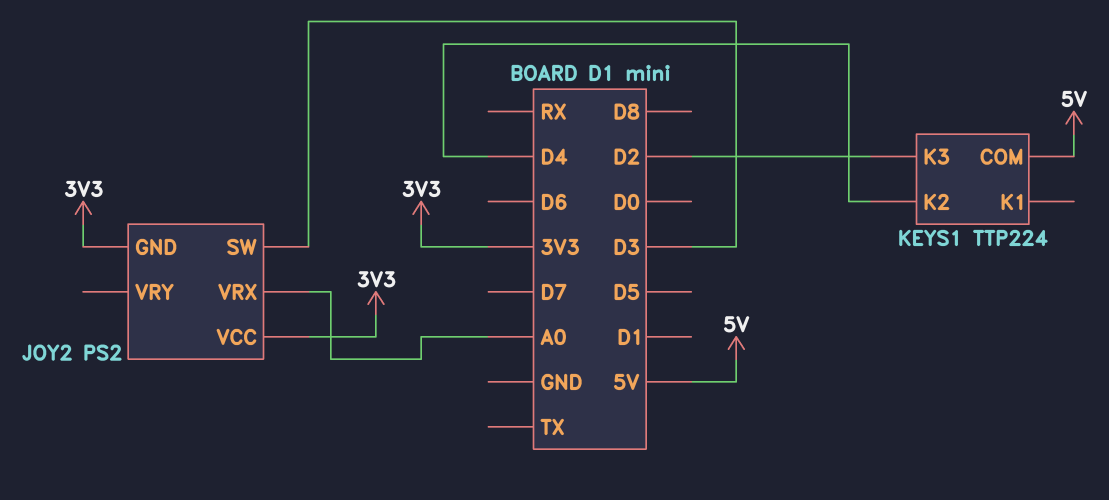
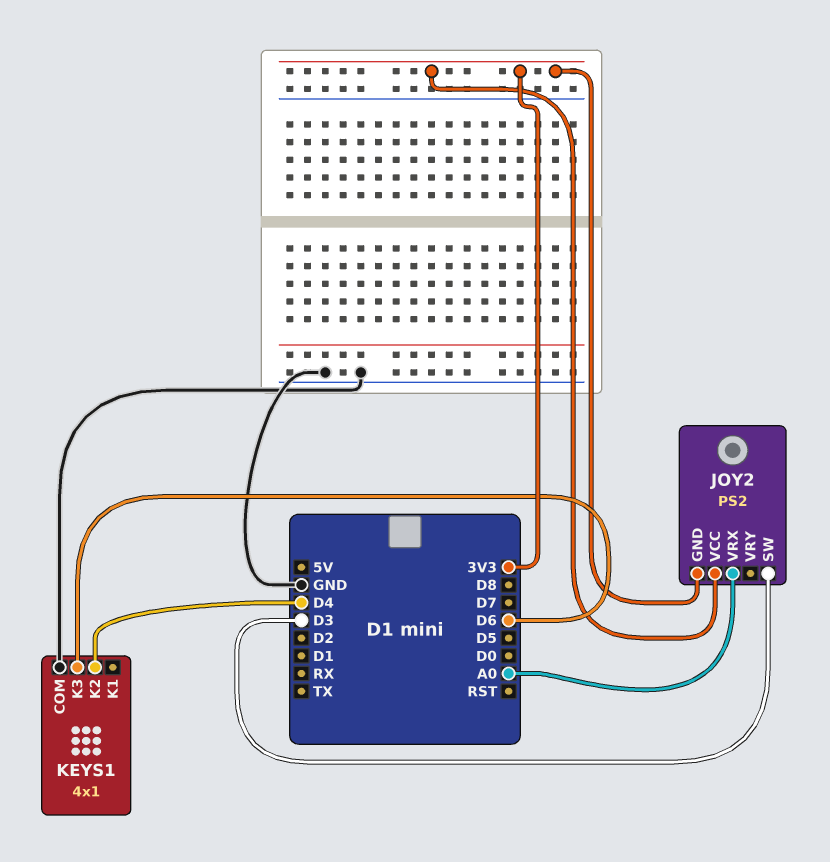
KEYS1: TTP224 -> 4x1
KEYS1 pin COM: 5V -> GND
KEYS1 pin K3: D2 -> D6

